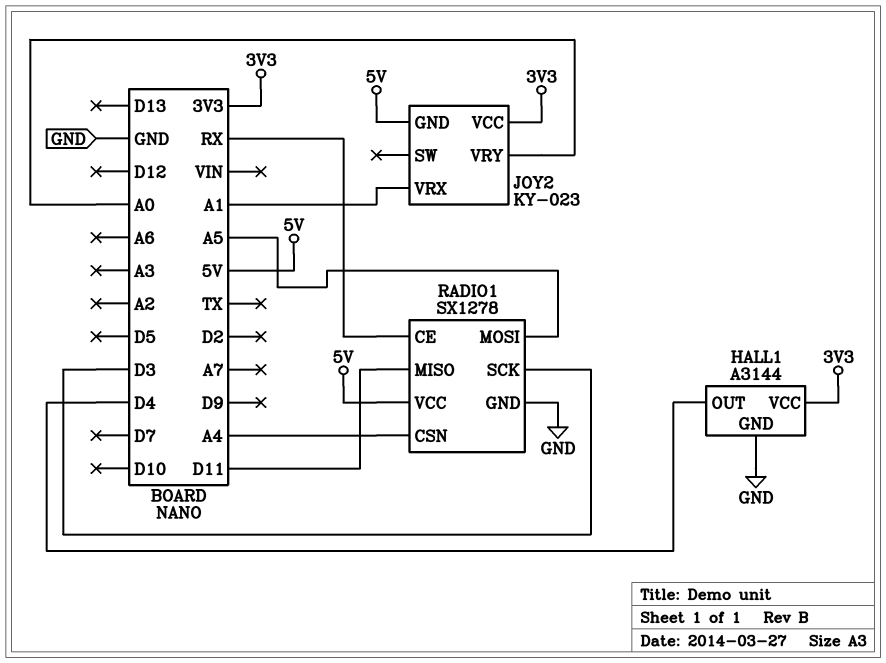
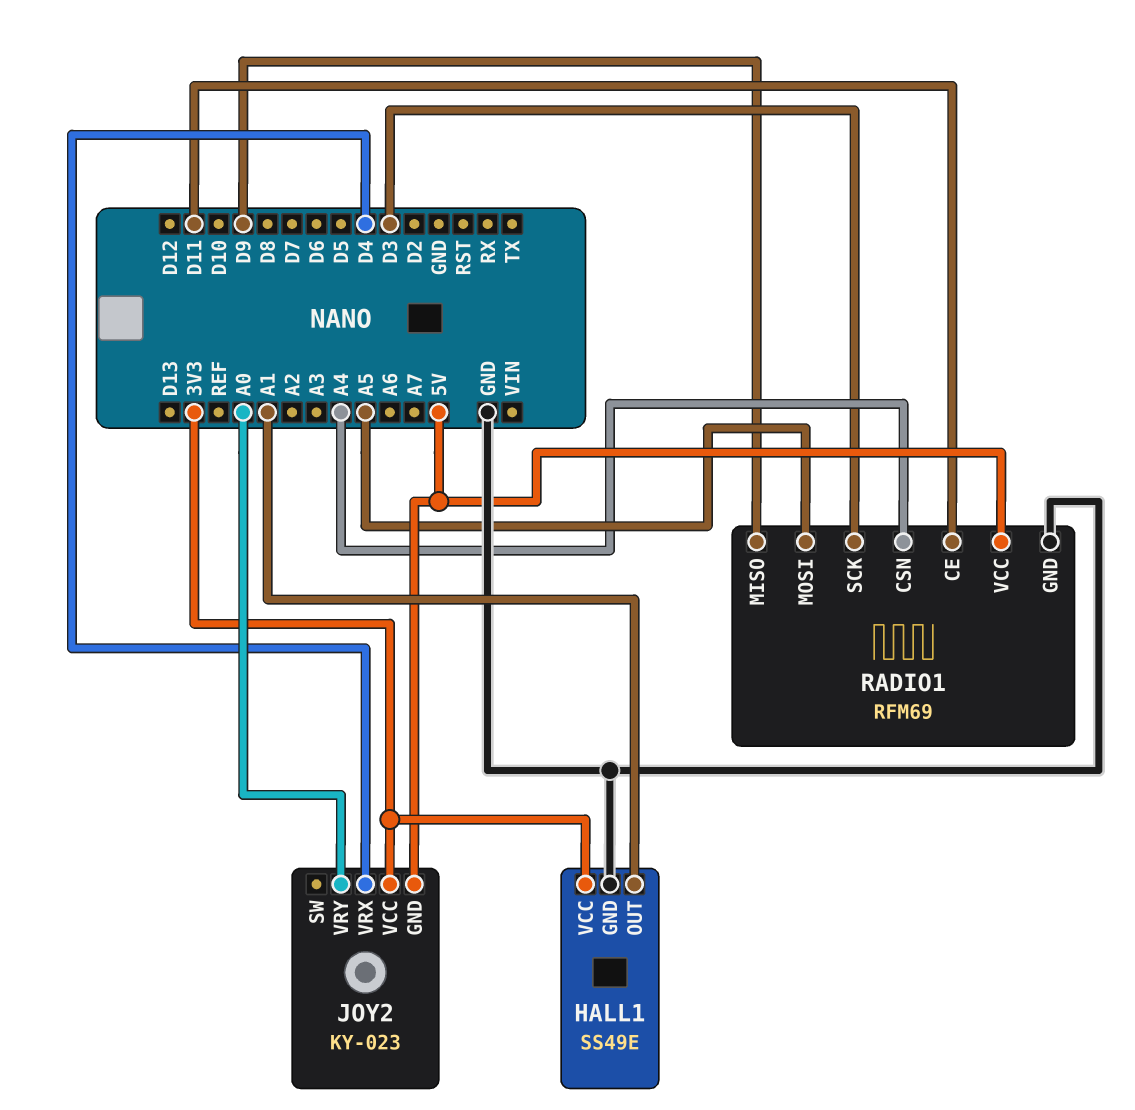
HALL1: A3144 -> SS49E
HALL1 pin OUT: D4 -> A1
JOY2 pin VRX: A1 -> D4
RADIO1: SX1278 -> RFM69
RADIO1 pin CE: RX -> D11
RADIO1 pin MISO: D11 -> D9

